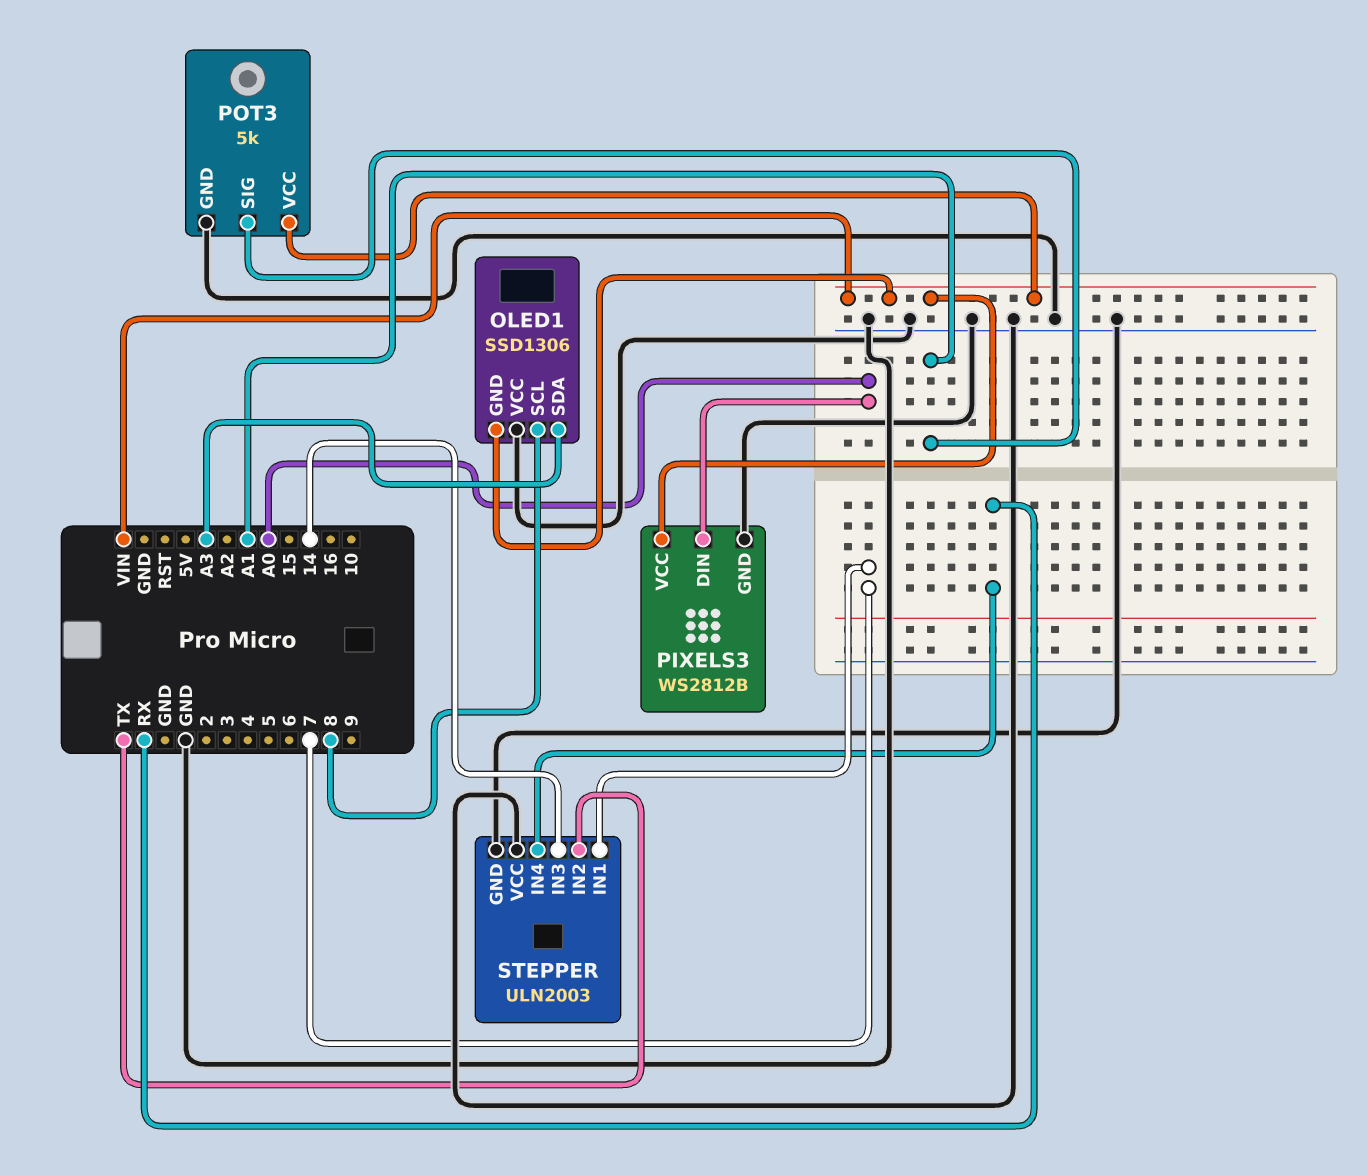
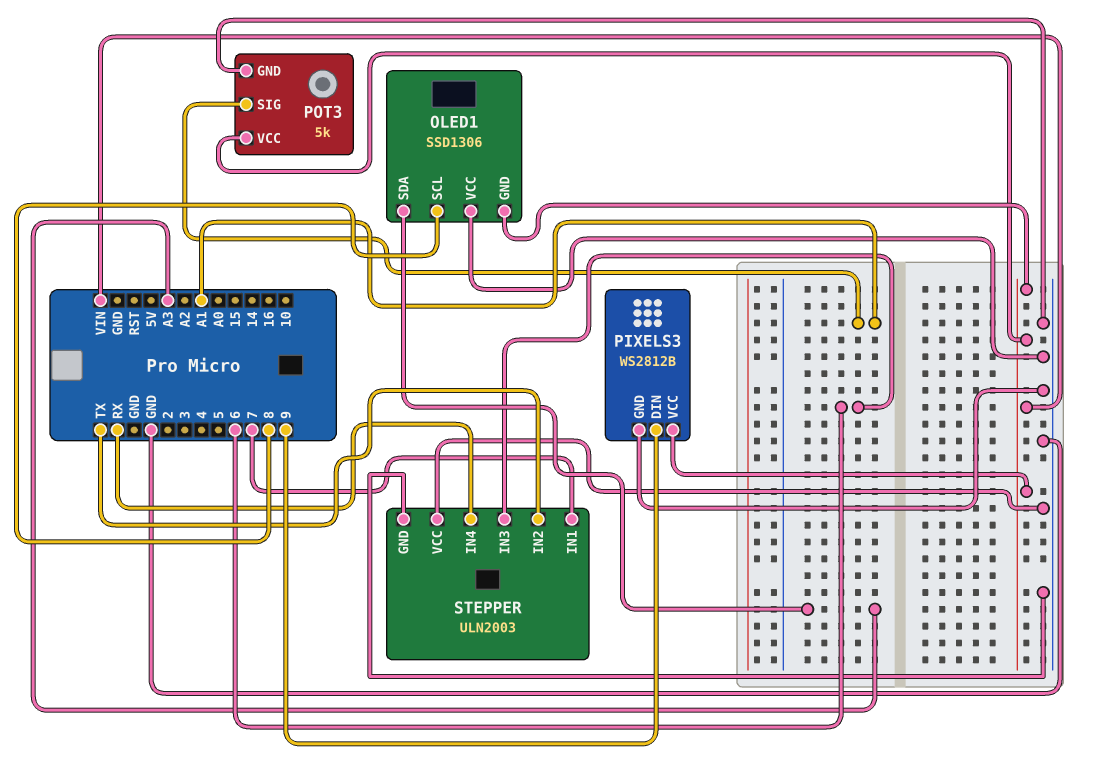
PIXELS3 pin DIN: A0 -> 9
STEPPER pin IN3: 14 -> 6

